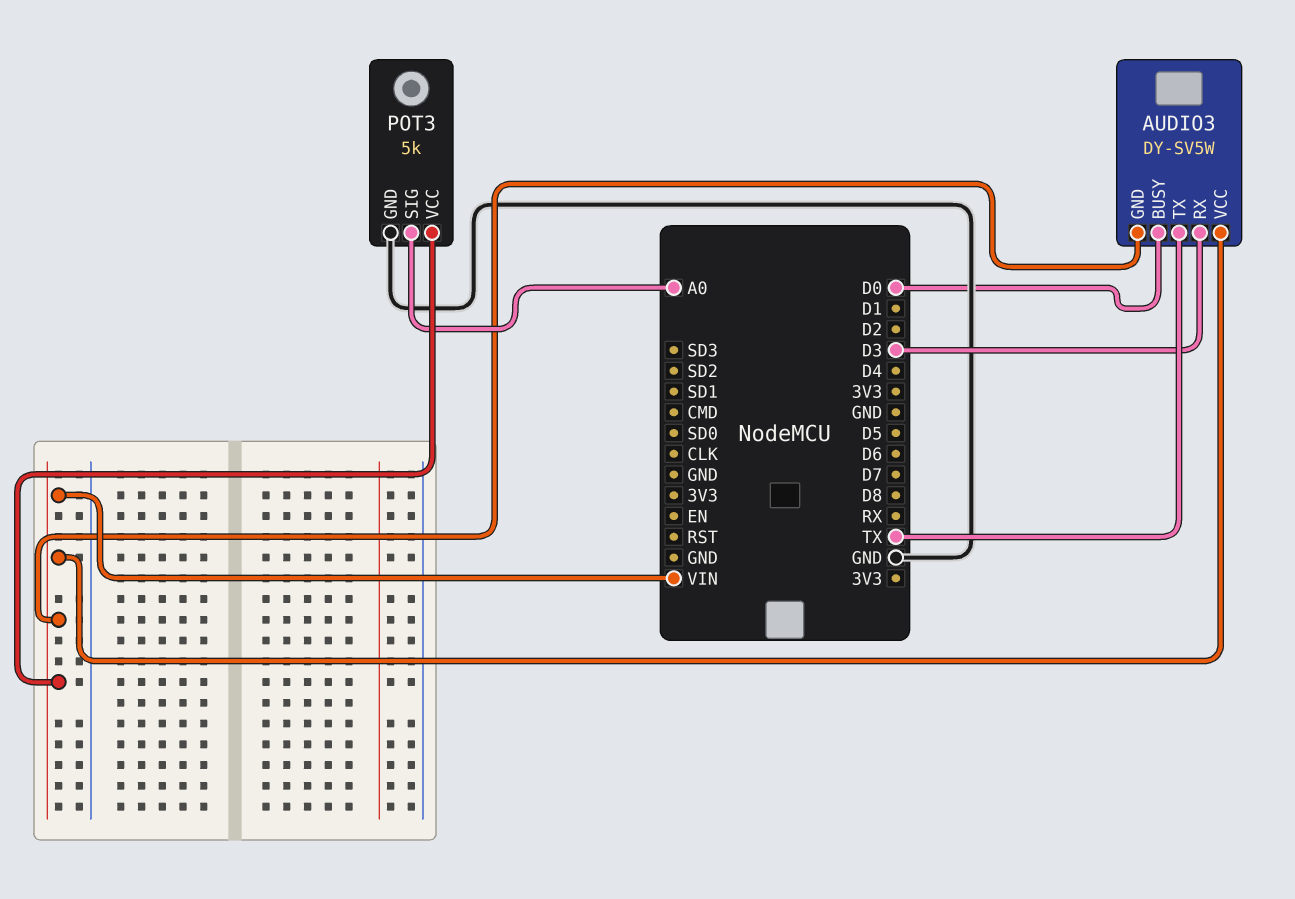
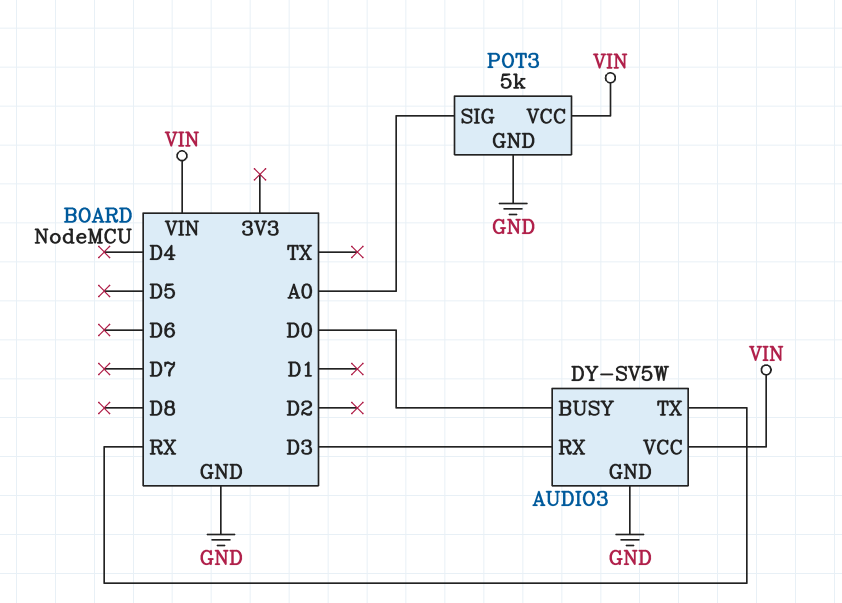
AUDIO3 pin GND: VIN -> GND
AUDIO3 pin TX: TX -> RX

